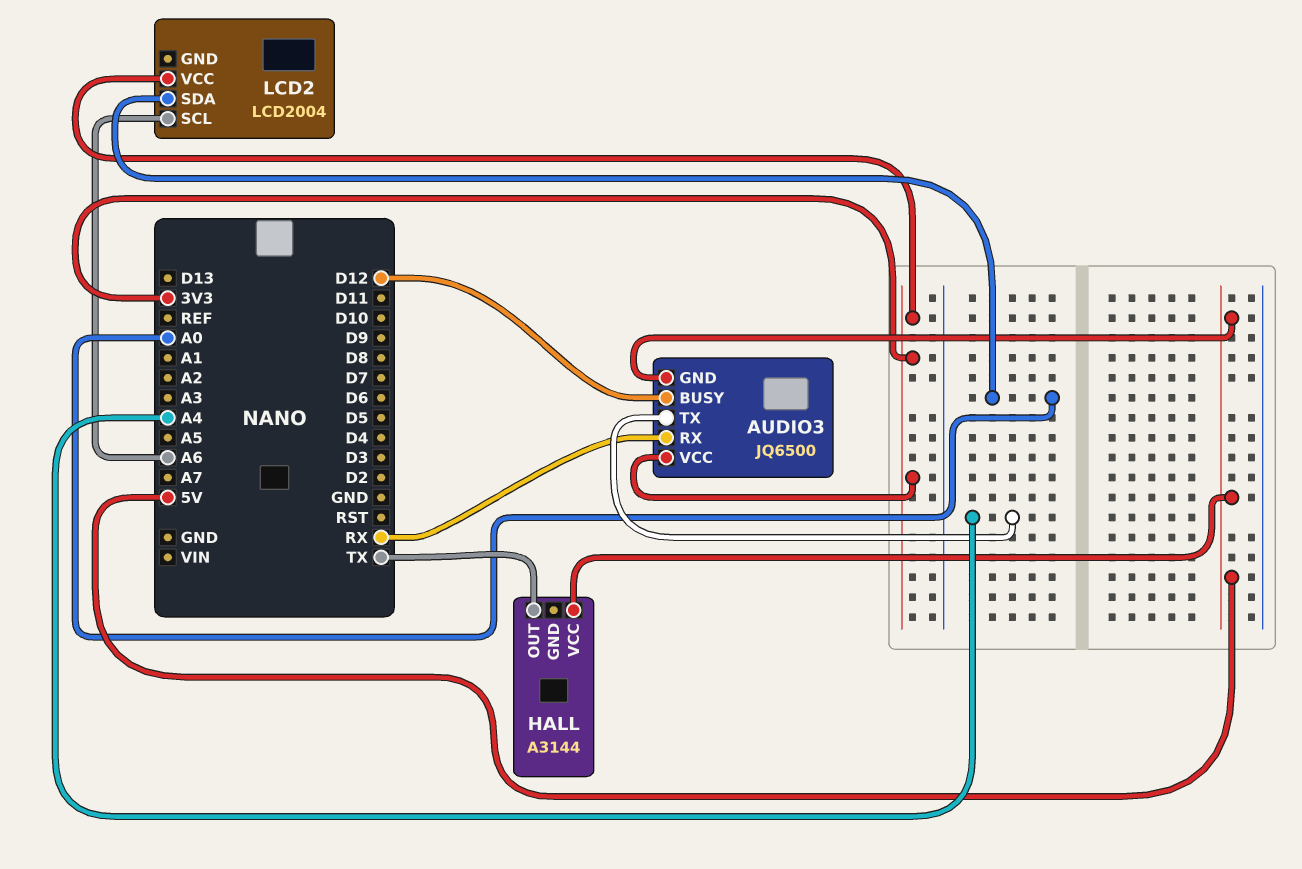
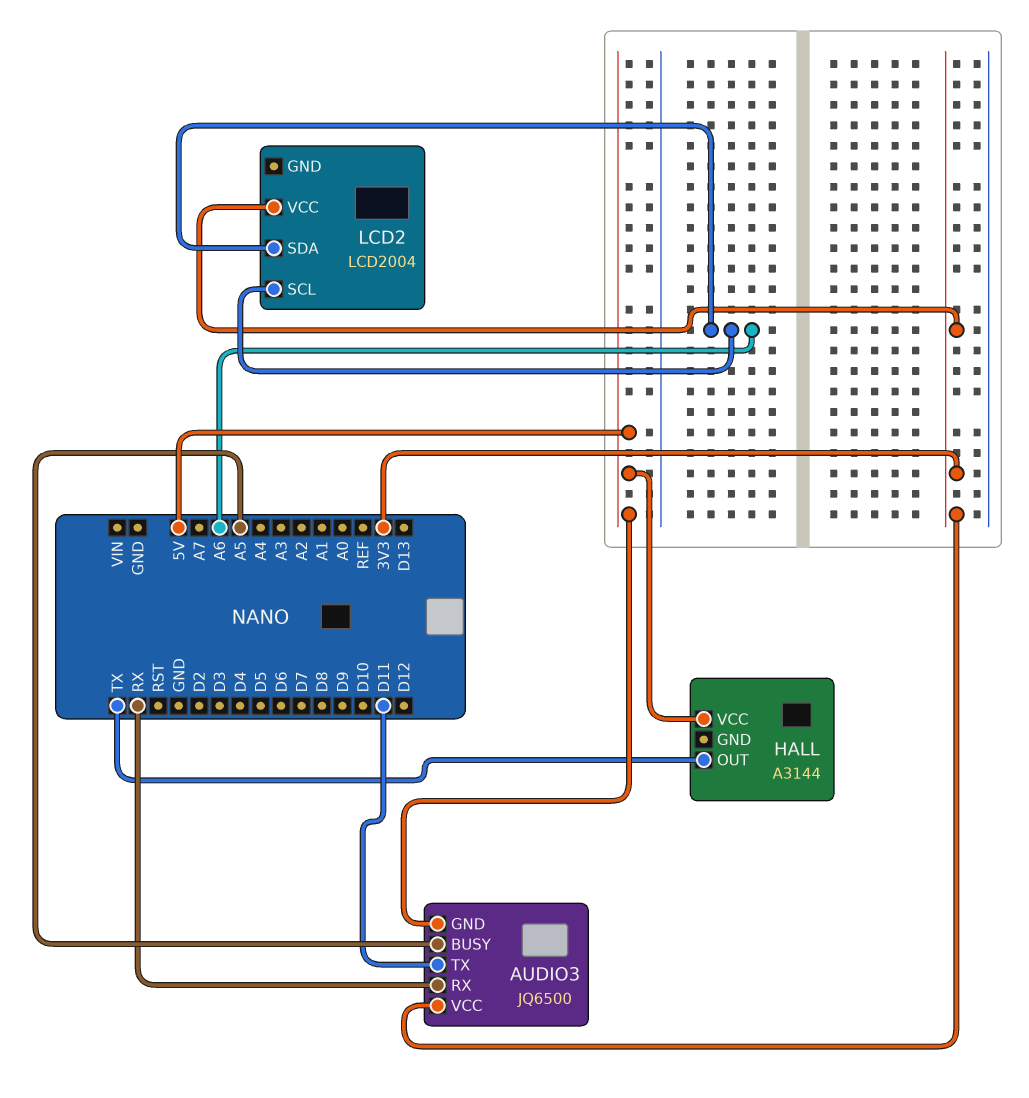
AUDIO3 pin BUSY: D12 -> A5
AUDIO3 pin TX: A4 -> D11
LCD2 pin SDA: A0 -> A6

